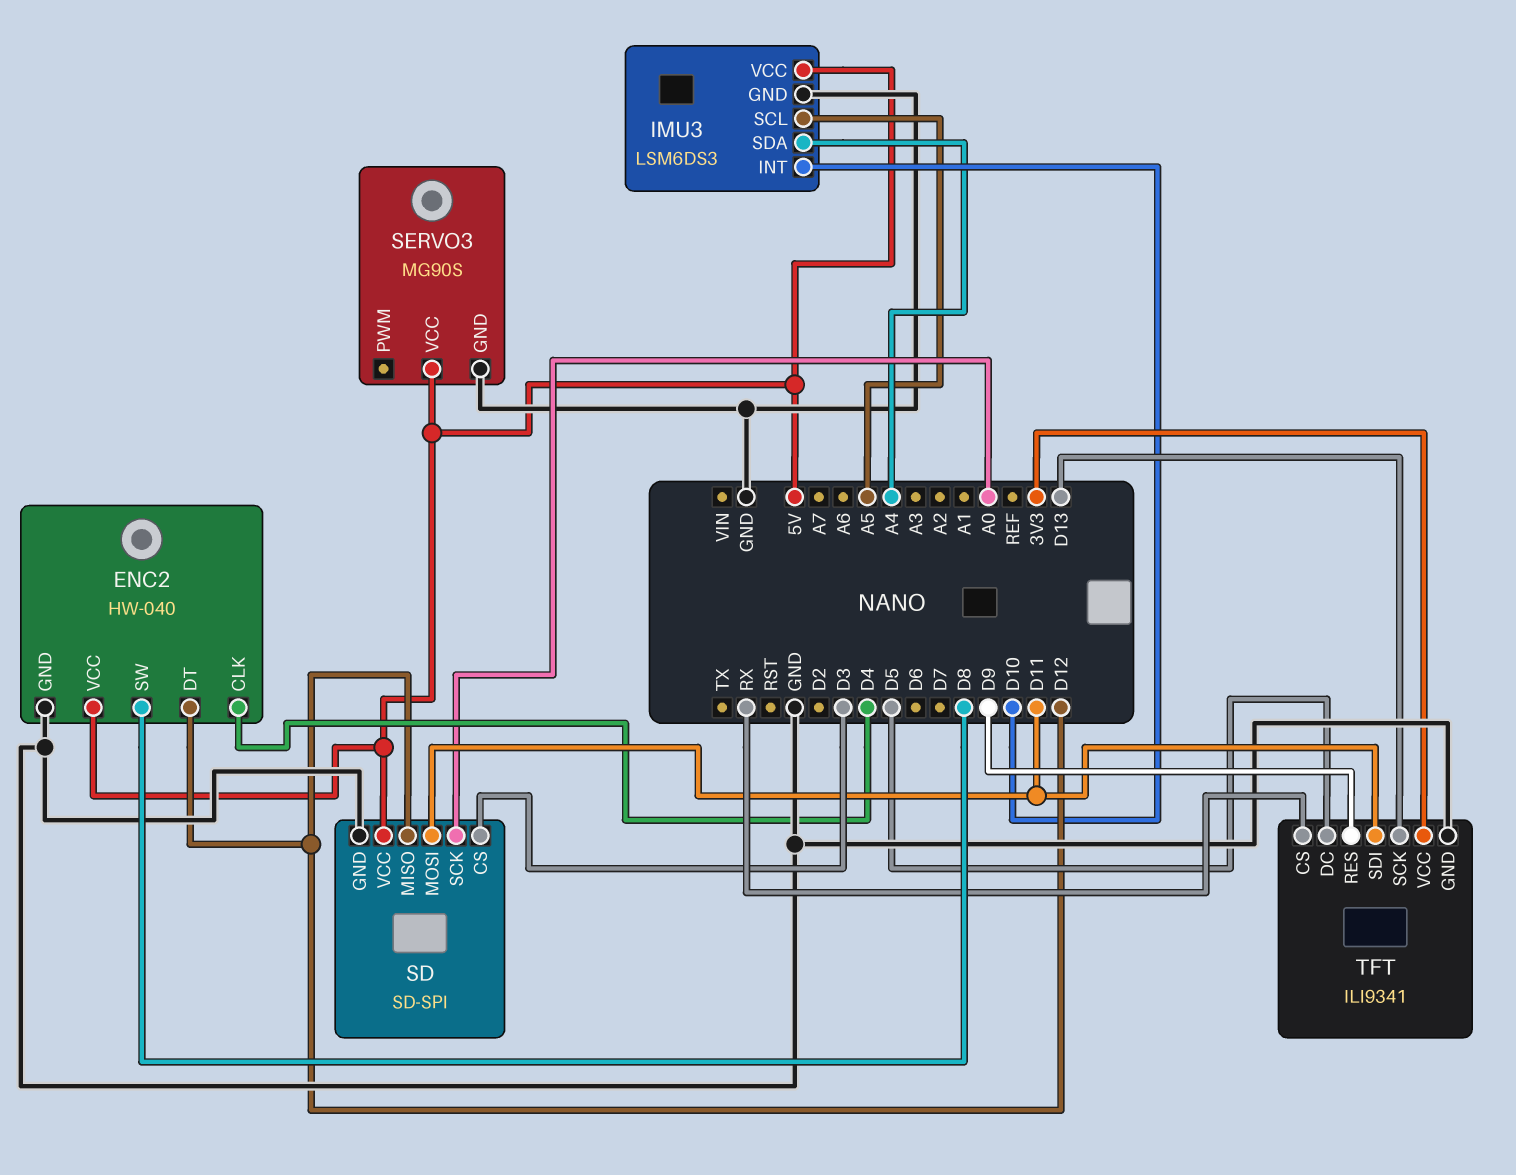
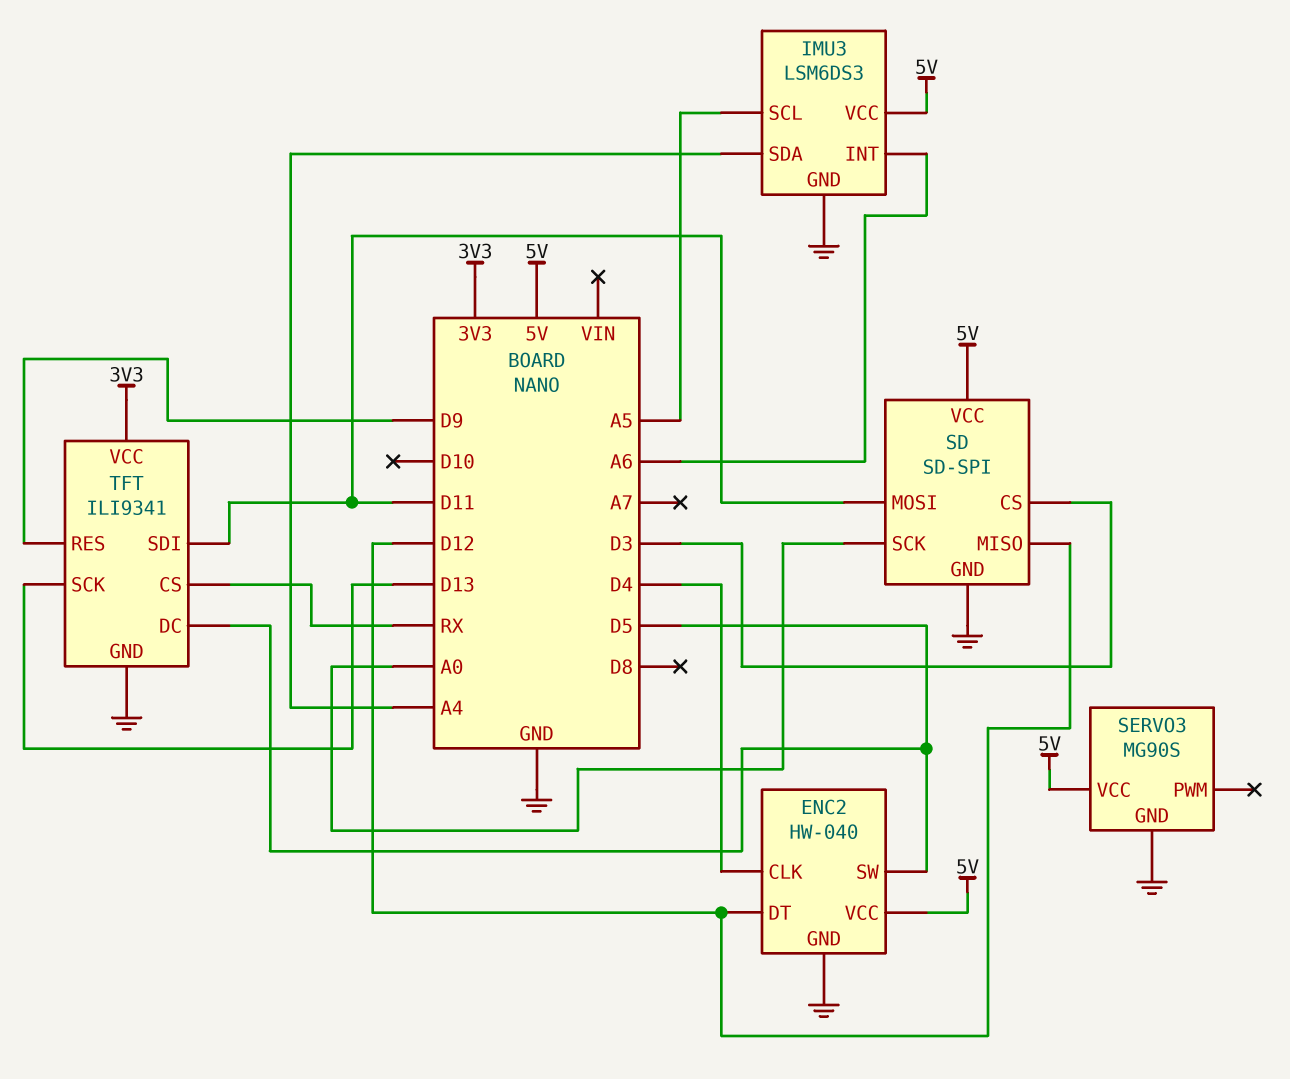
ENC2 pin SW: D8 -> D5
IMU3 pin INT: D10 -> A6

